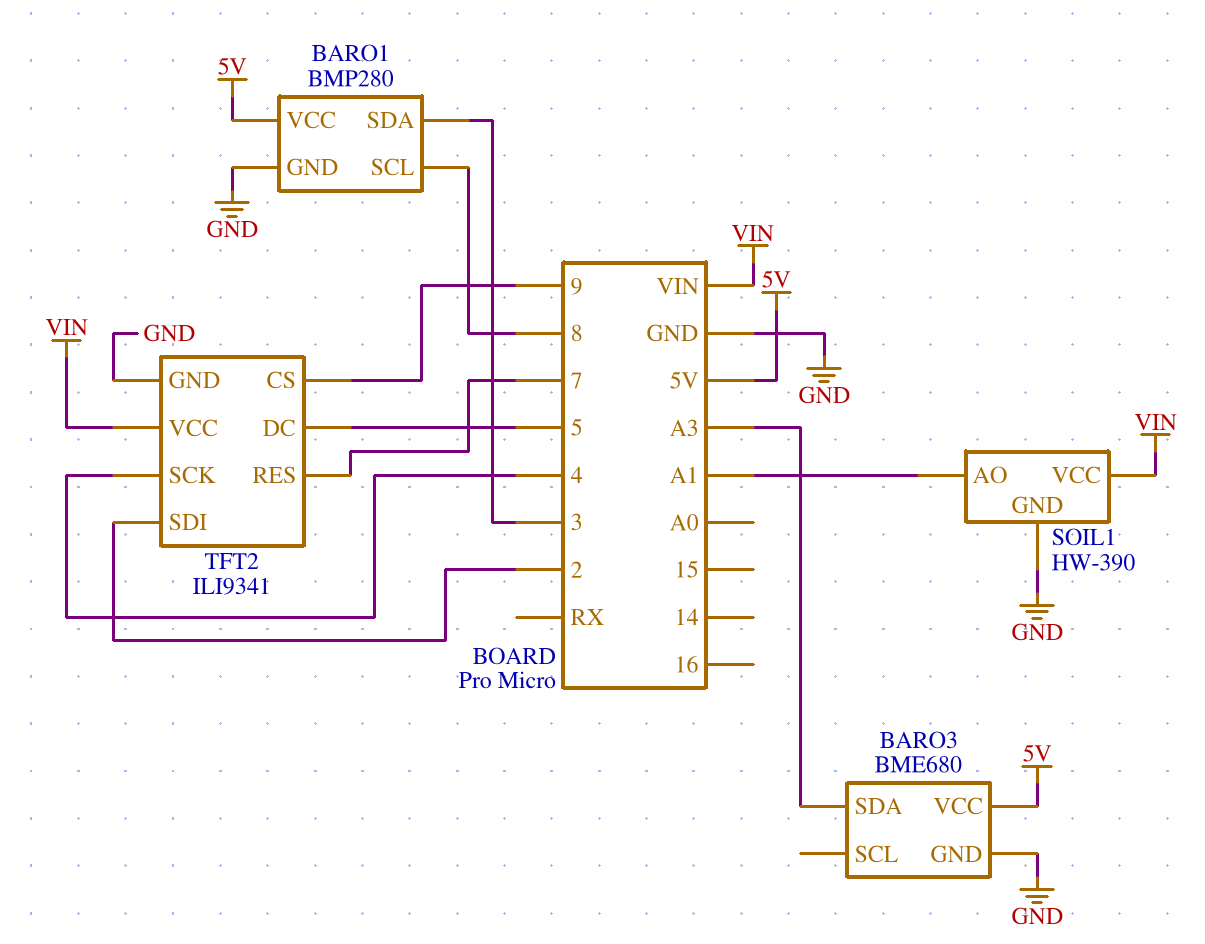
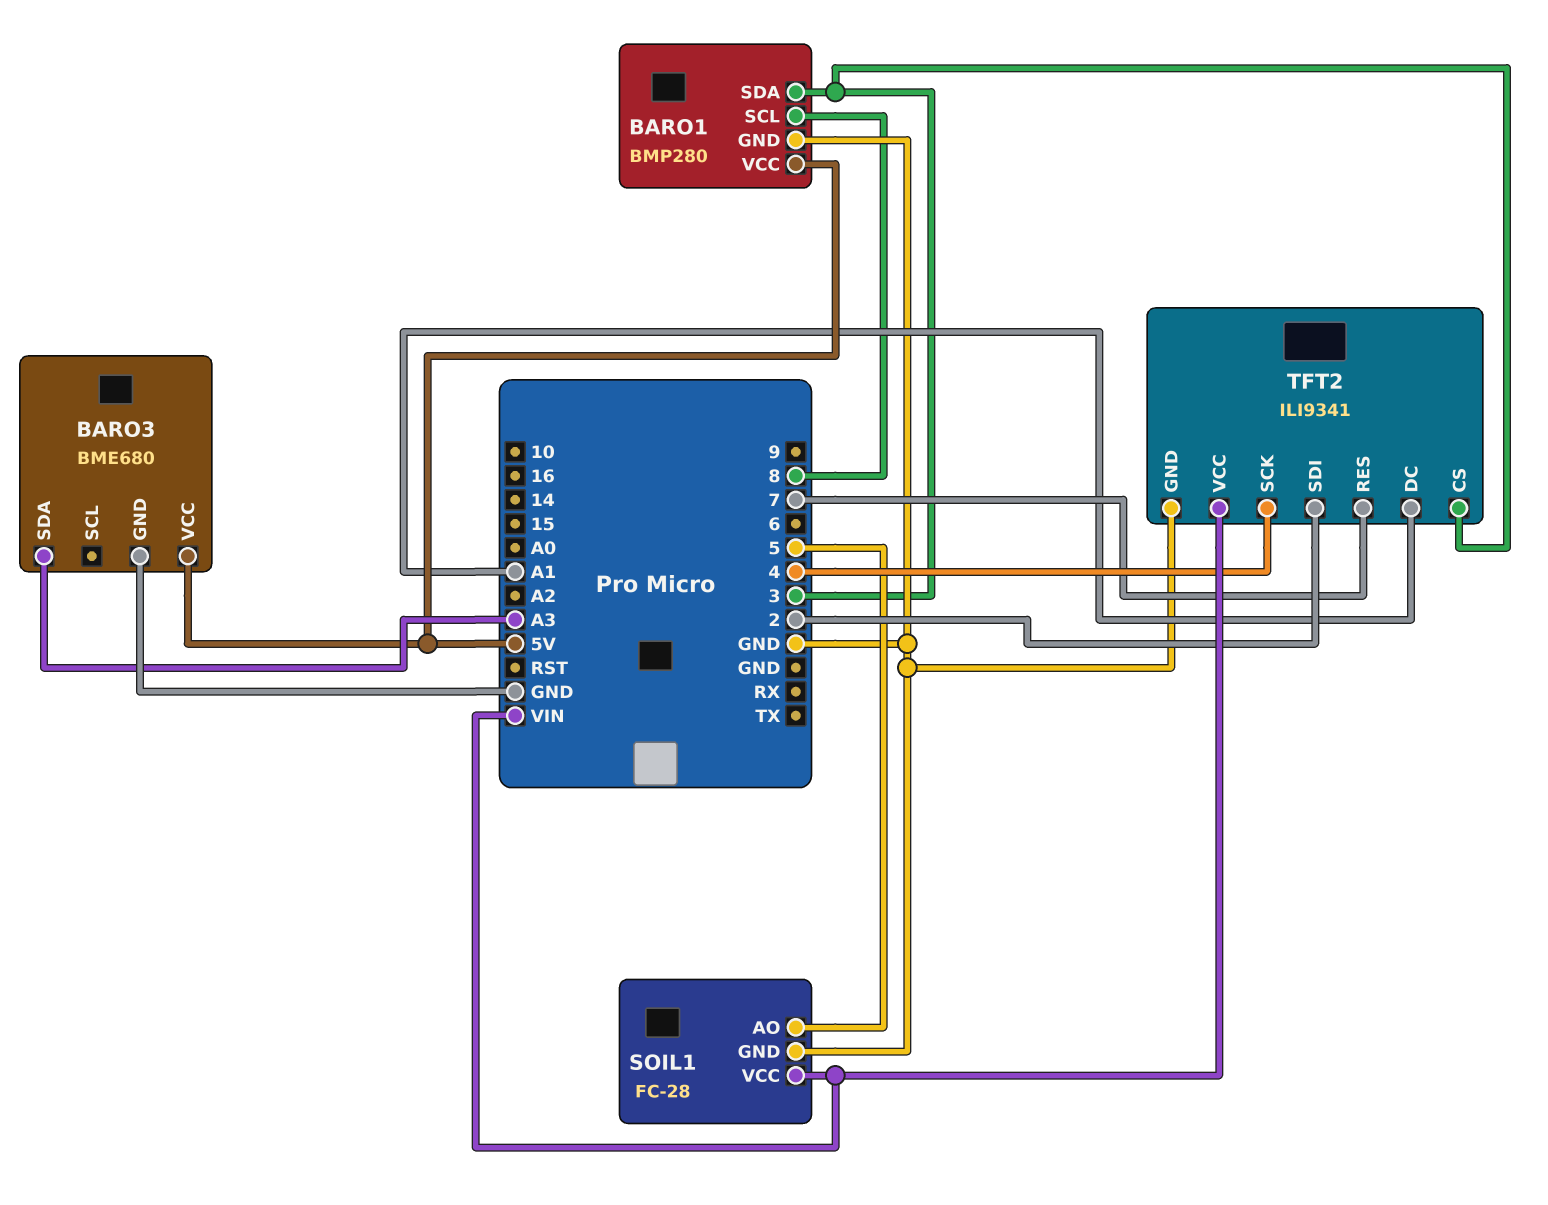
SOIL1: HW-390 -> FC-28
SOIL1 pin AO: A1 -> 5
TFT2 pin CS: 9 -> 3
TFT2 pin DC: 5 -> A1

